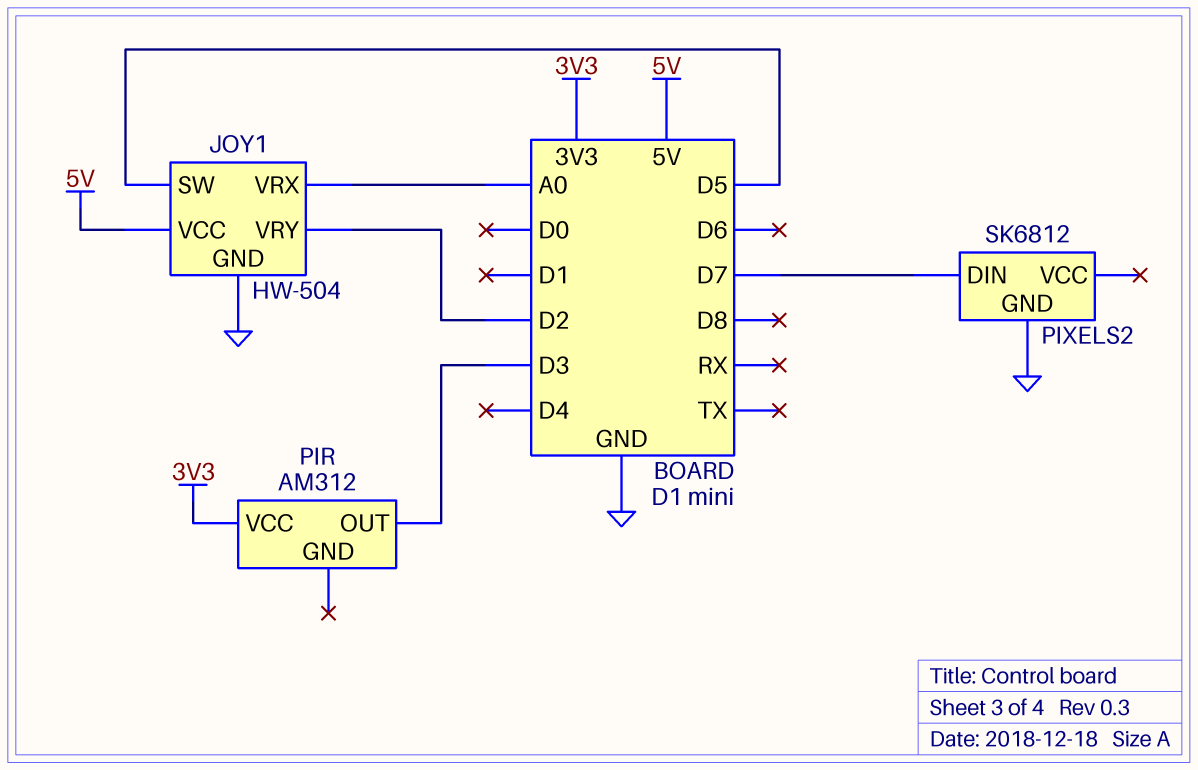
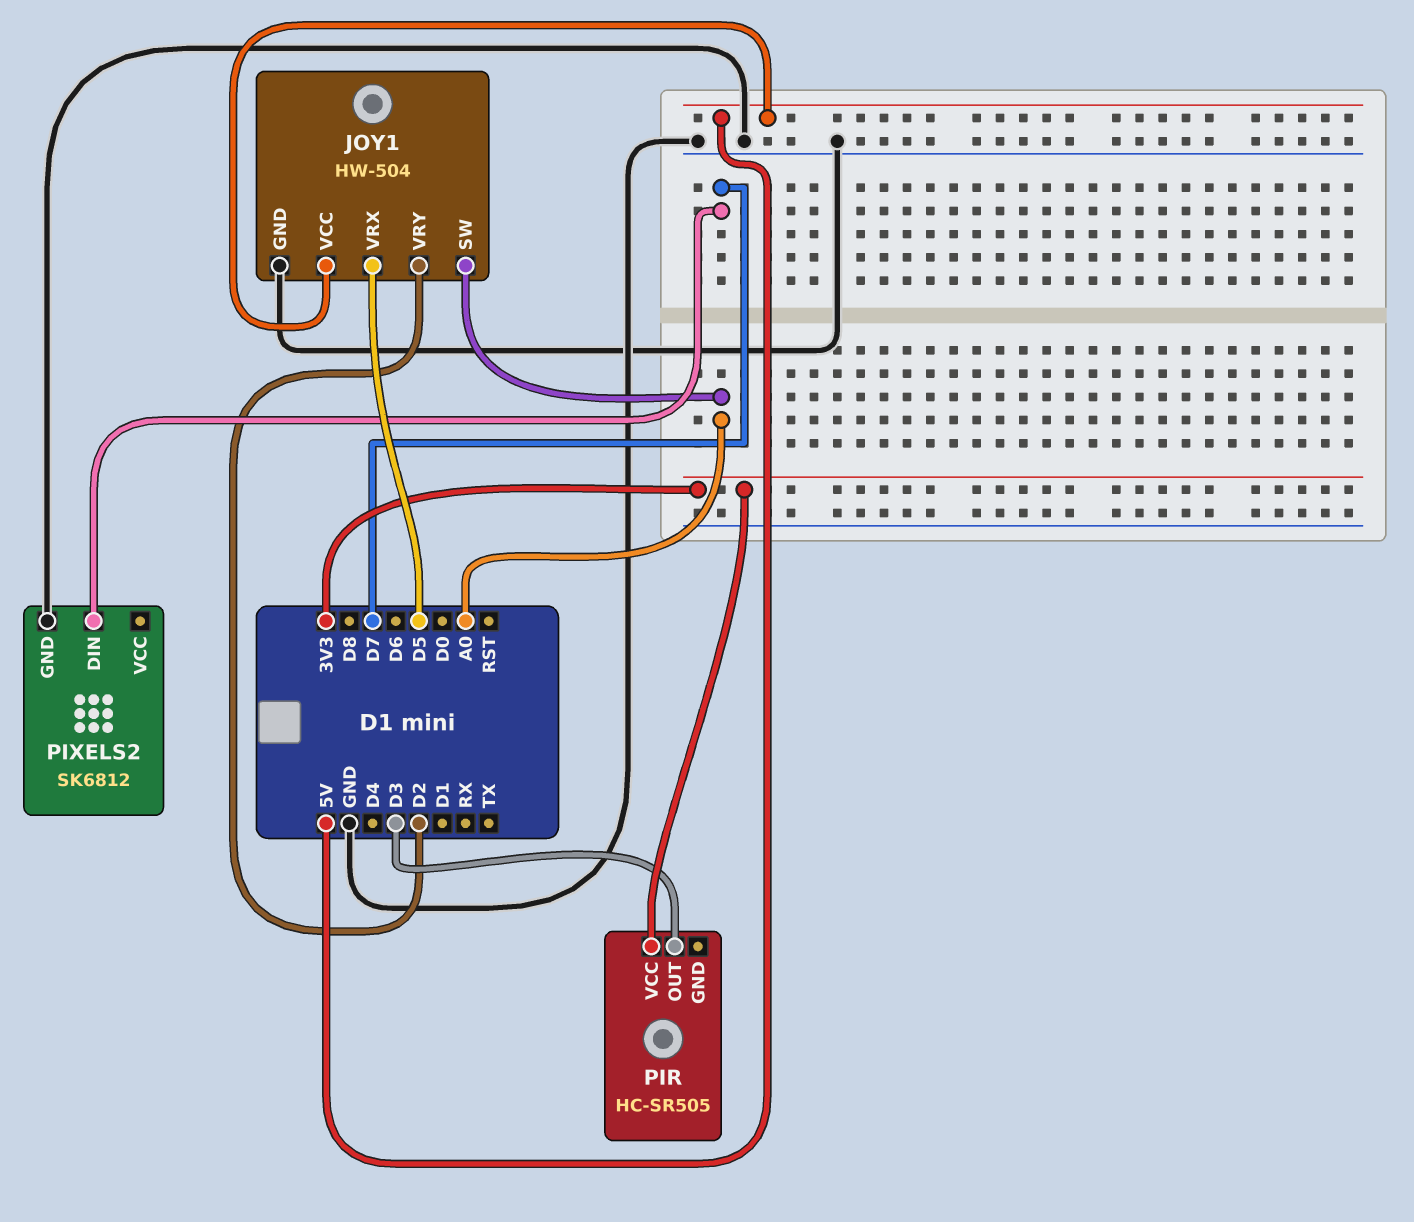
JOY1 pin SW: D5 -> A0
JOY1 pin VRX: A0 -> D5
PIR: AM312 -> HC-SR505

